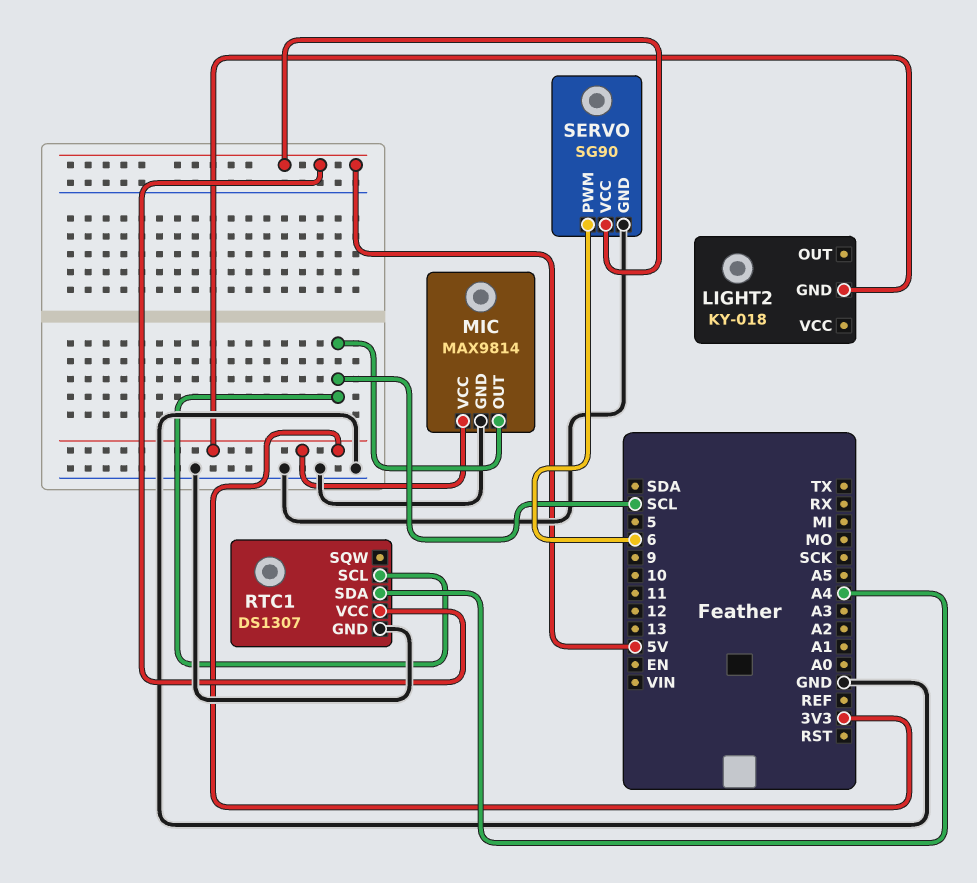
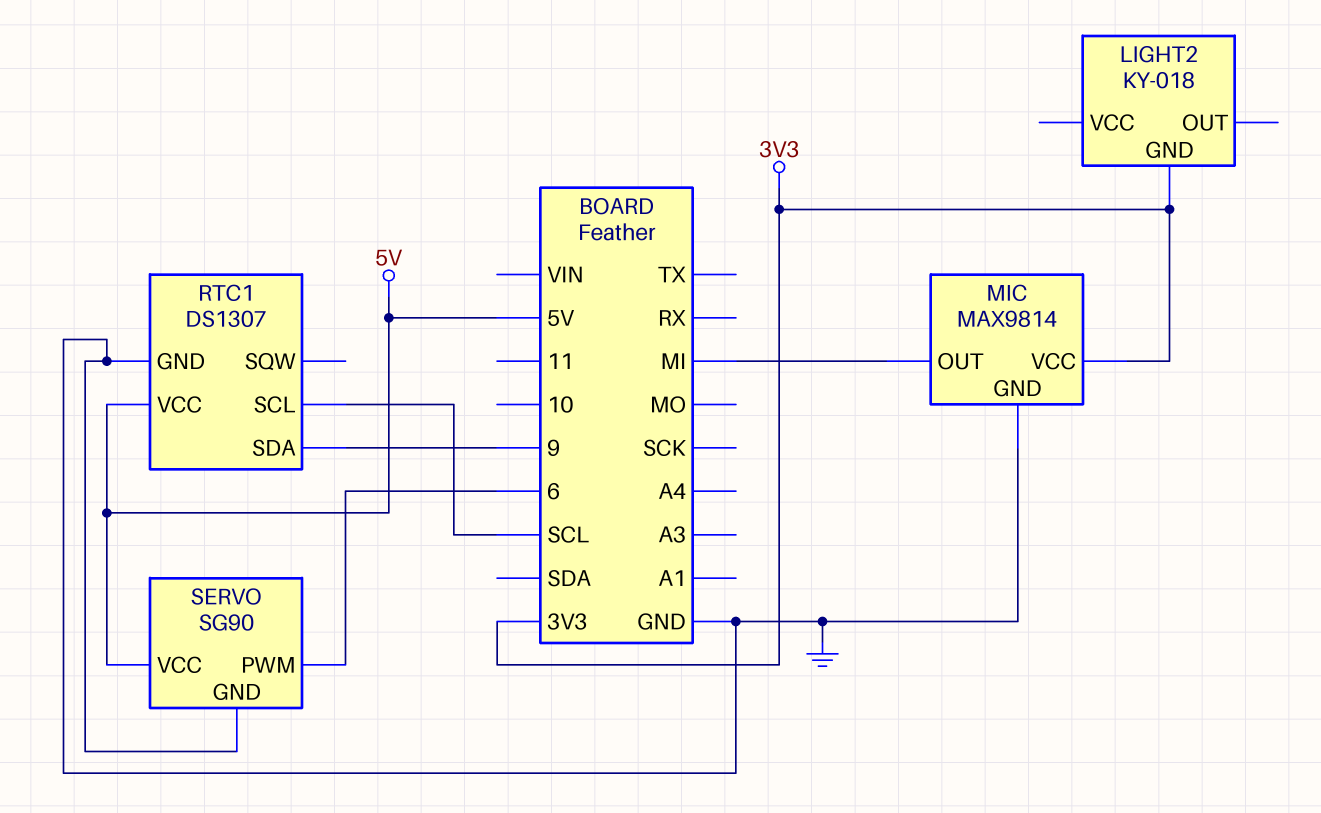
MIC pin OUT: SCL -> MI
RTC1 pin SDA: A4 -> 9

